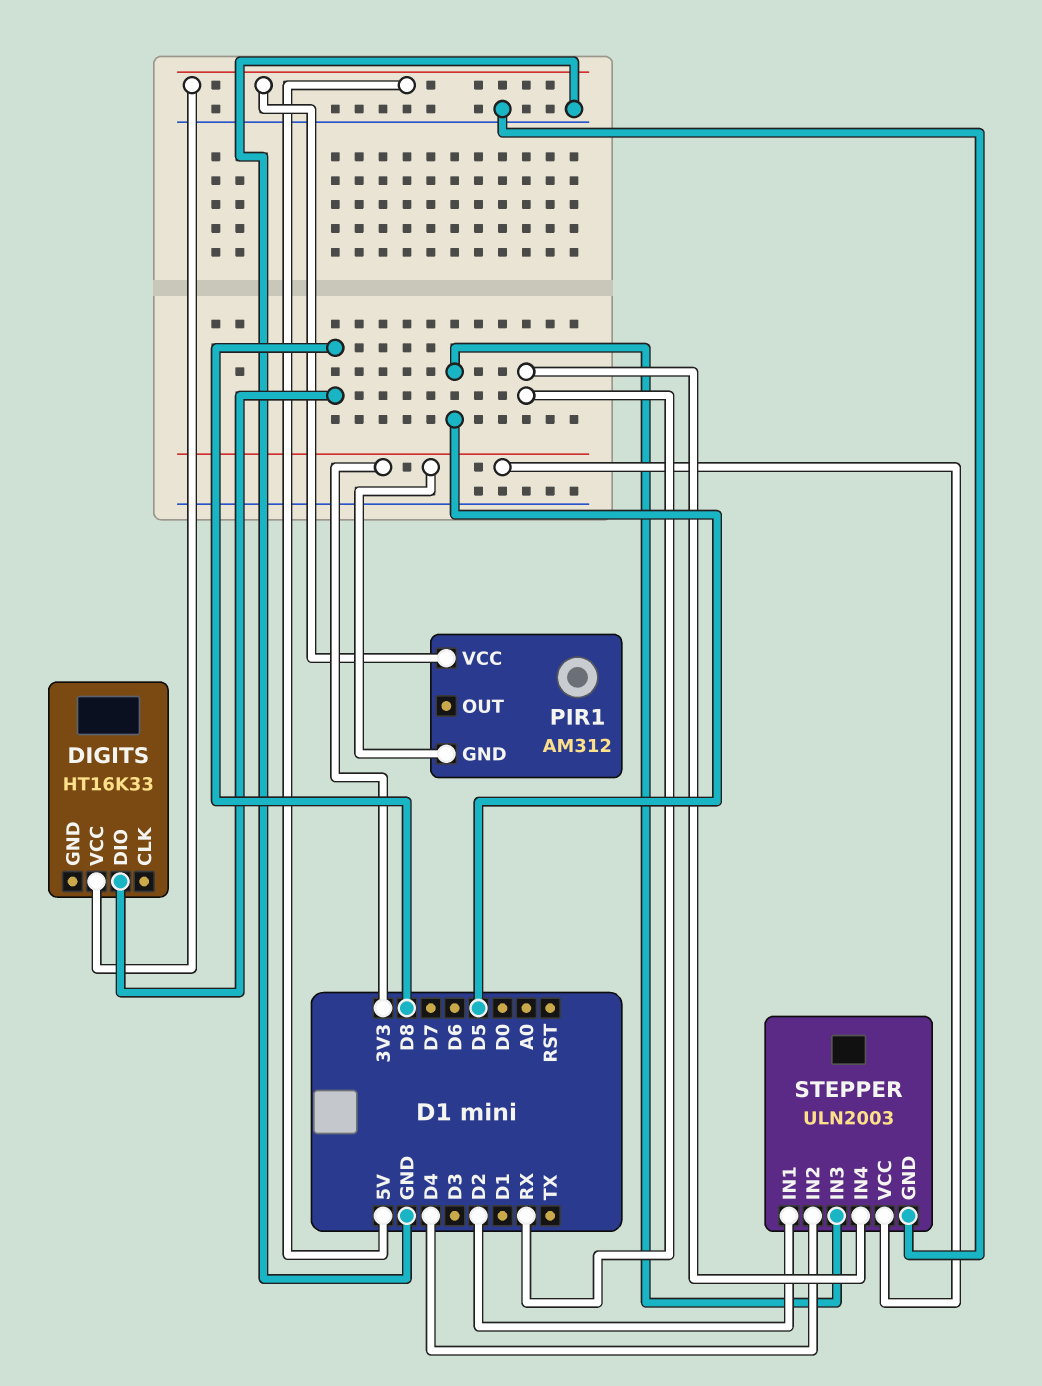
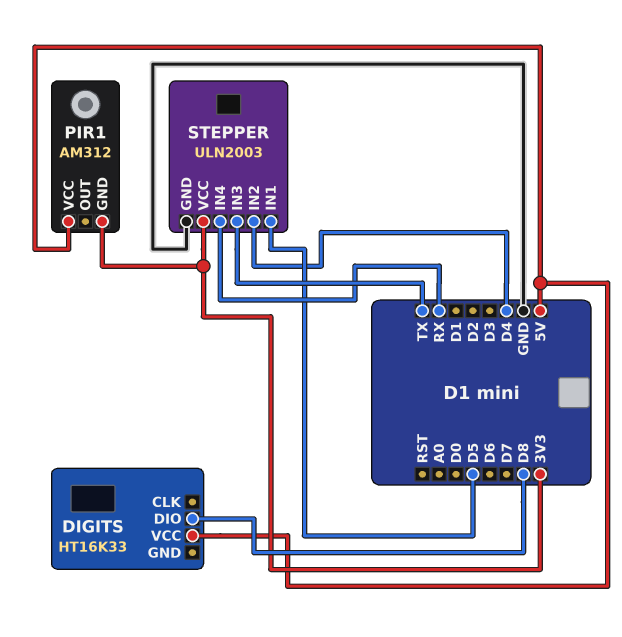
STEPPER pin IN1: D2 -> D5
STEPPER pin IN3: D5 -> TX

